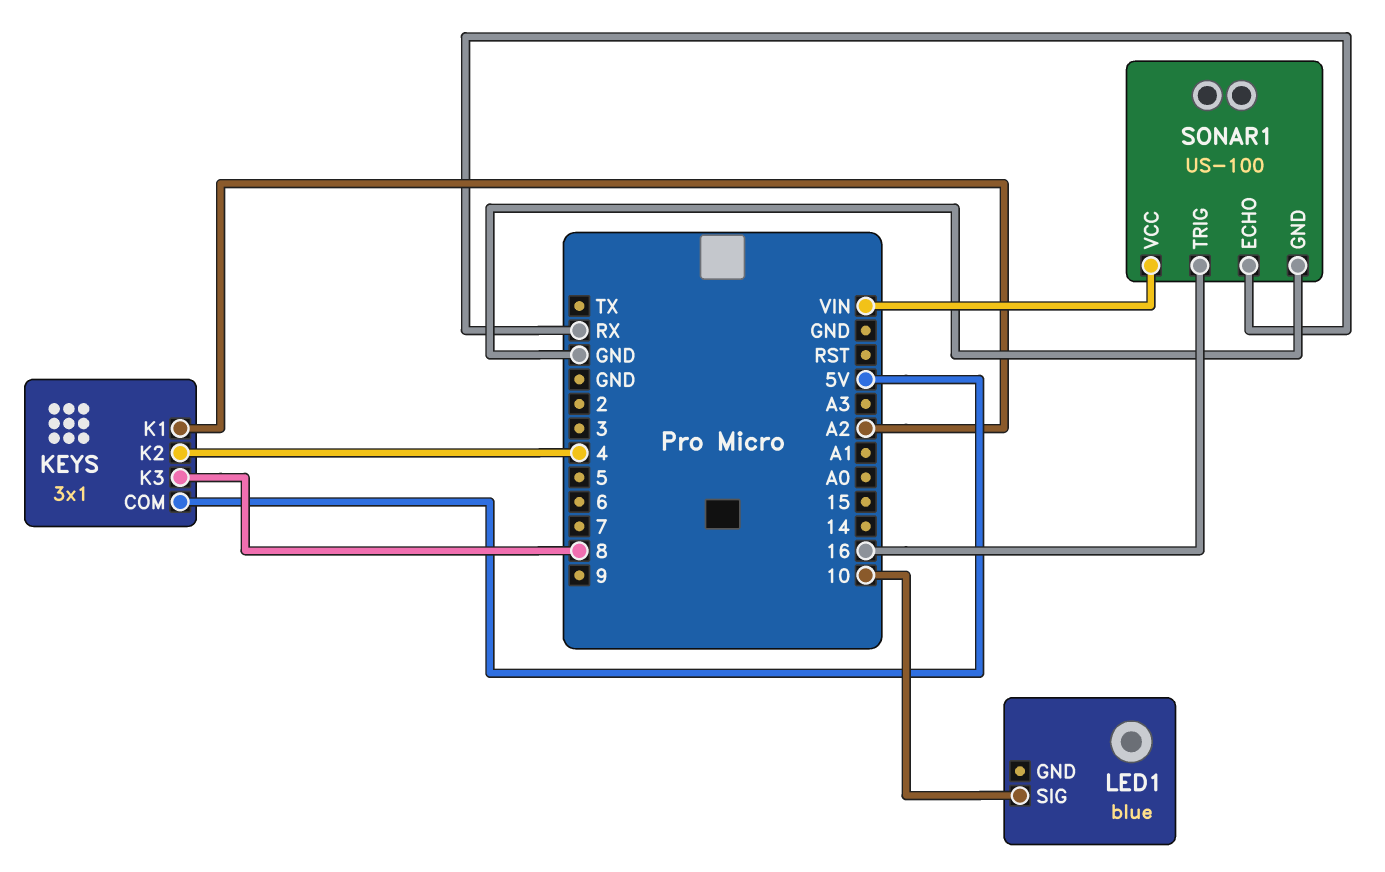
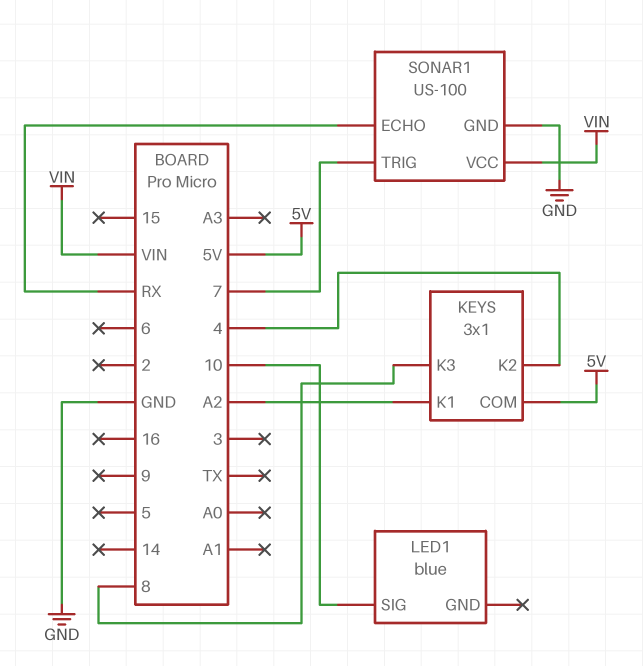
SONAR1 pin TRIG: 16 -> 7

